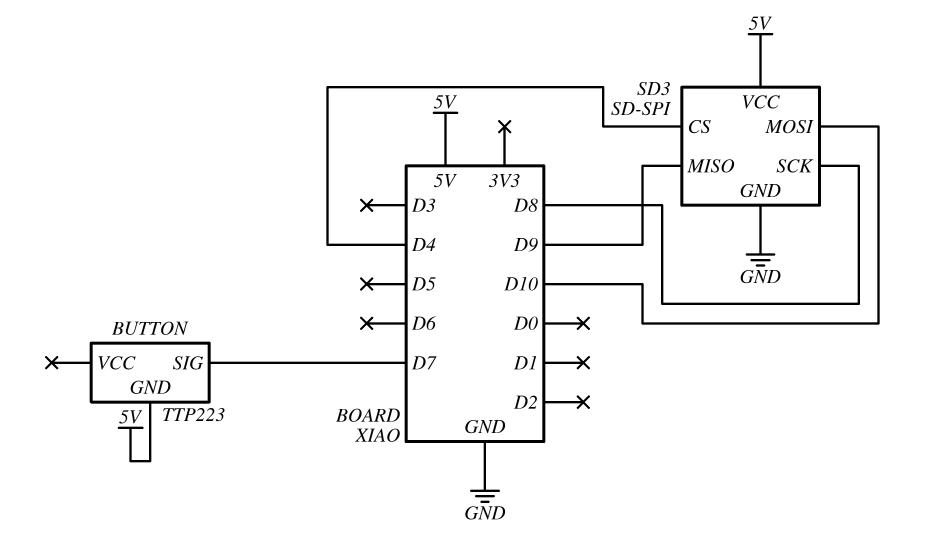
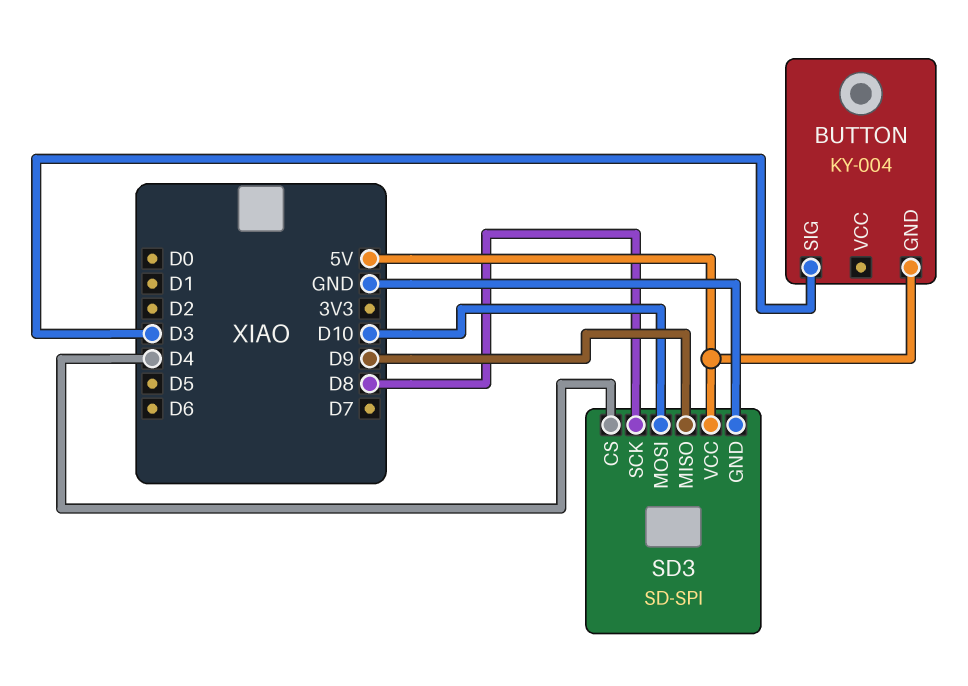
BUTTON: TTP223 -> KY-004
BUTTON pin SIG: D7 -> D3

